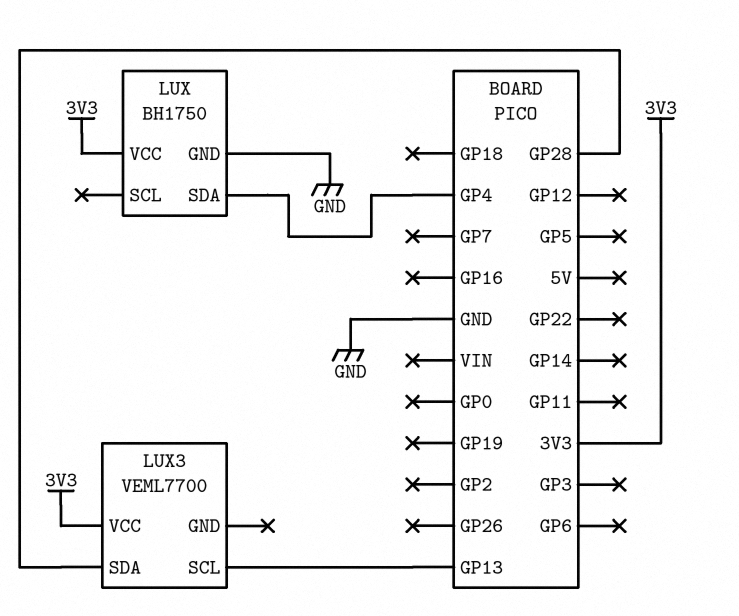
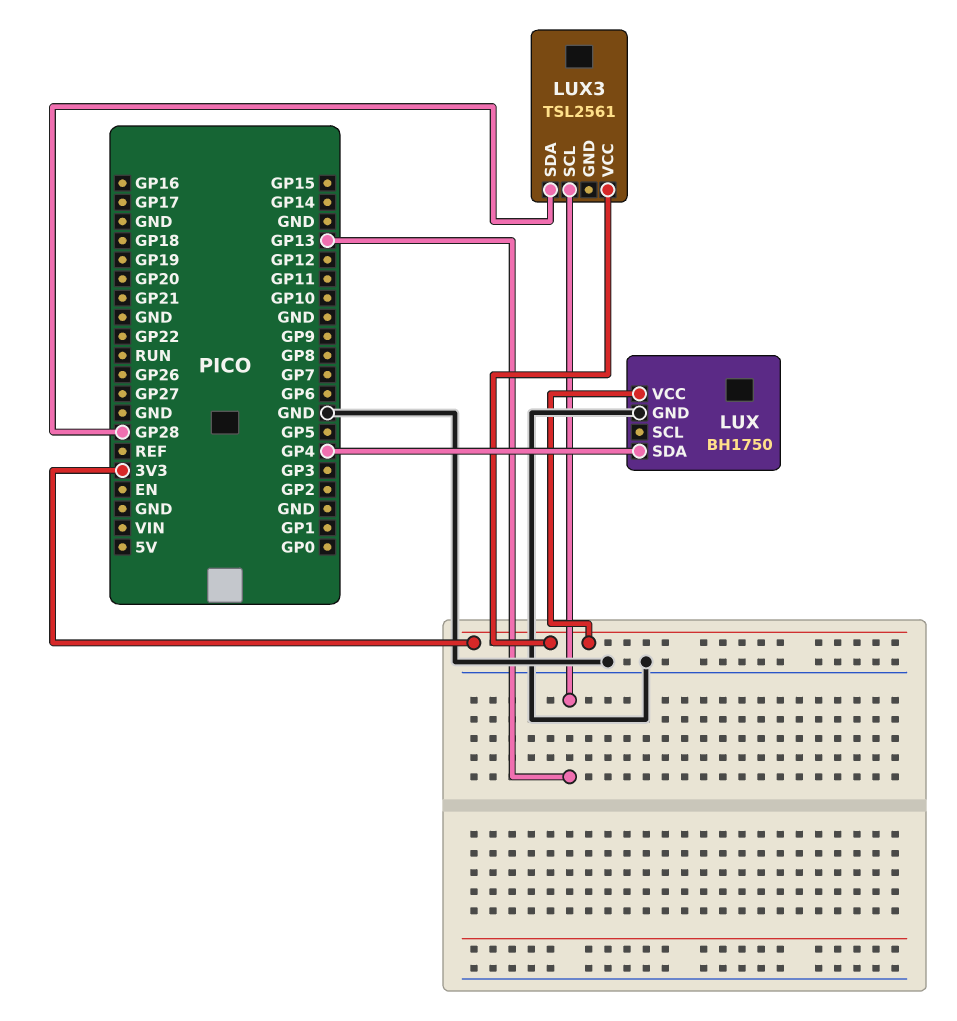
LUX3: VEML7700 -> TSL2561

